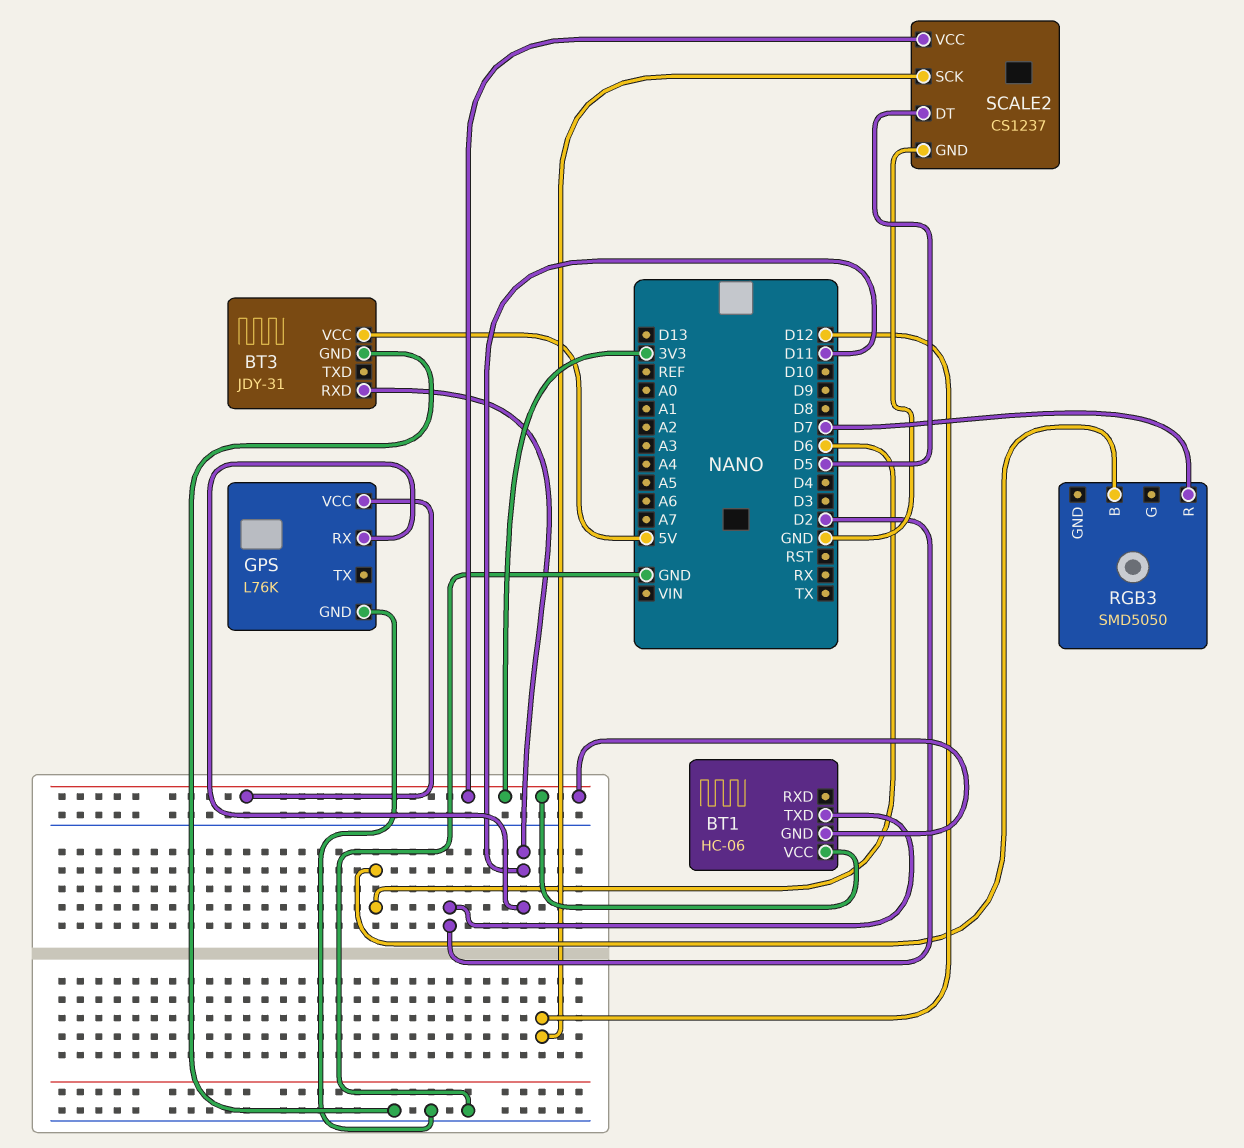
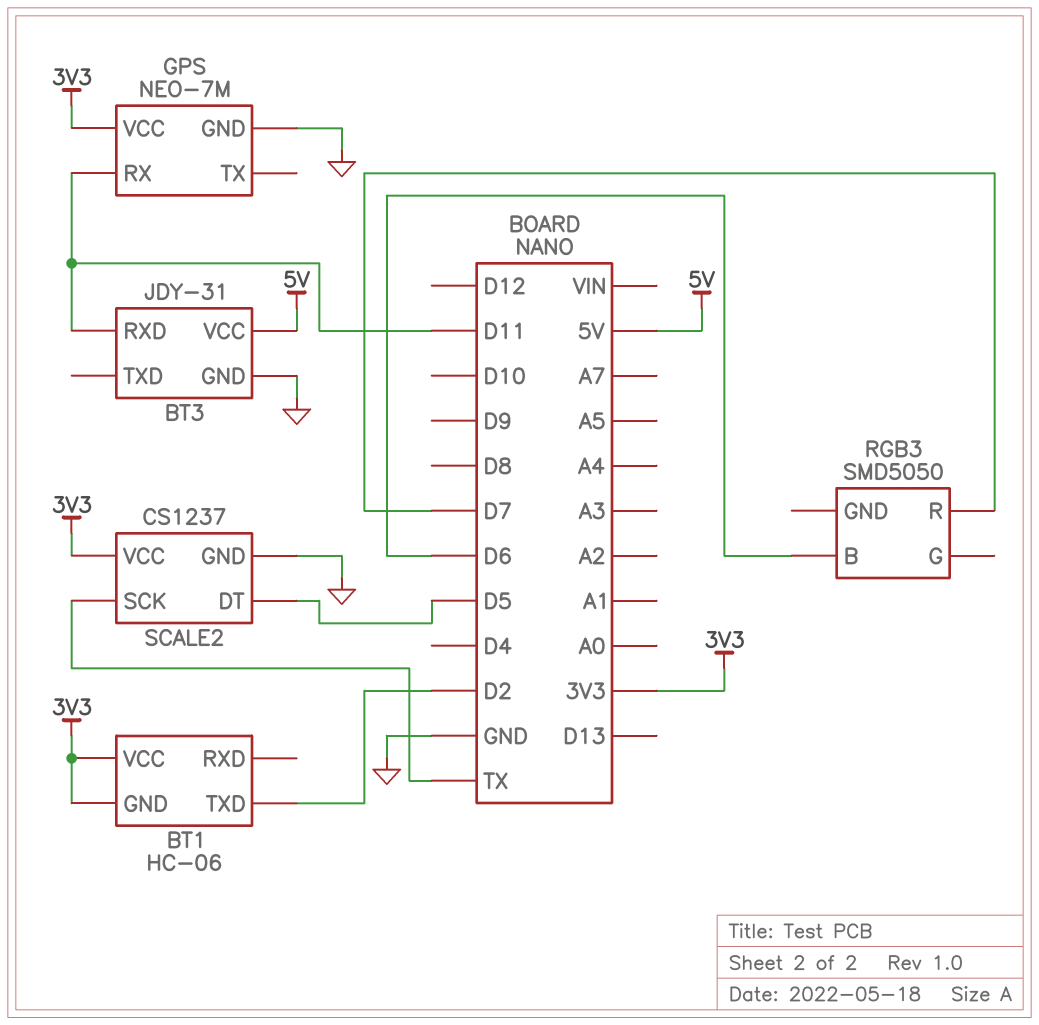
GPS: L76K -> NEO-7M
SCALE2 pin SCK: D12 -> TX

